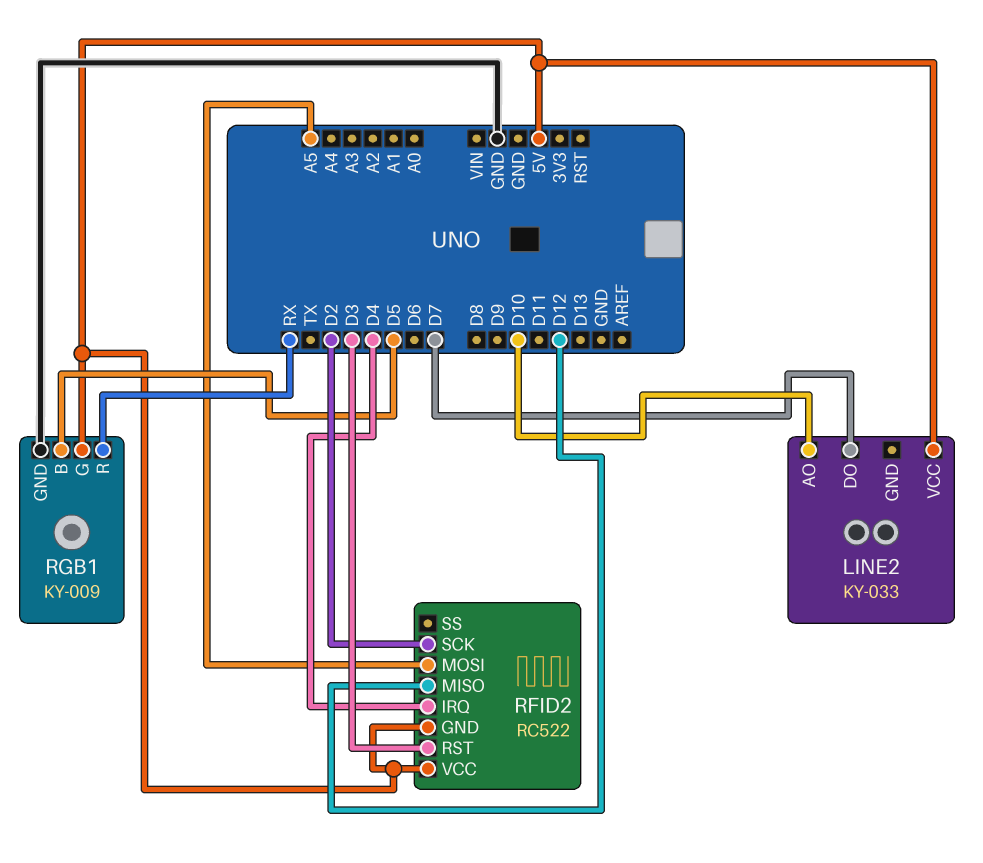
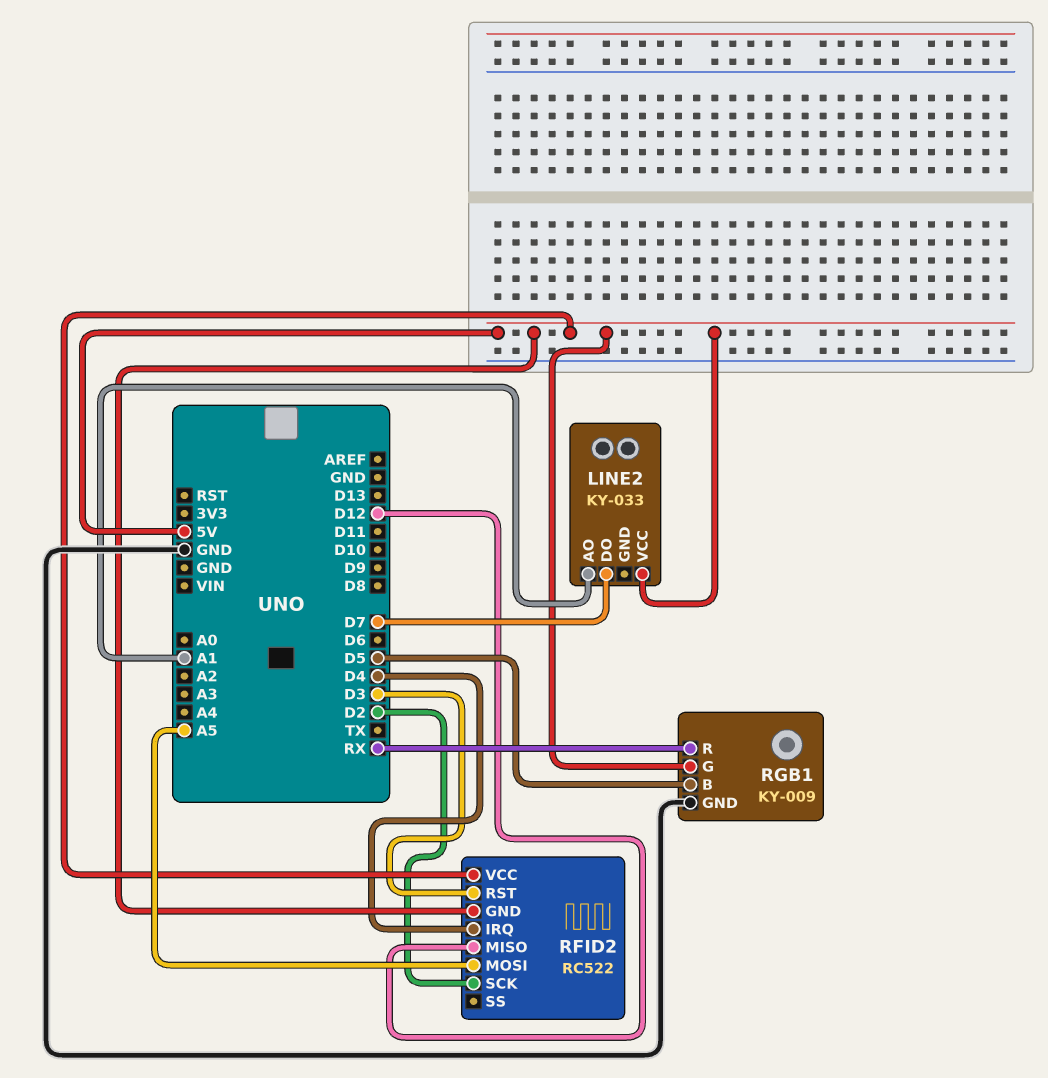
LINE2 pin AO: D10 -> A1

